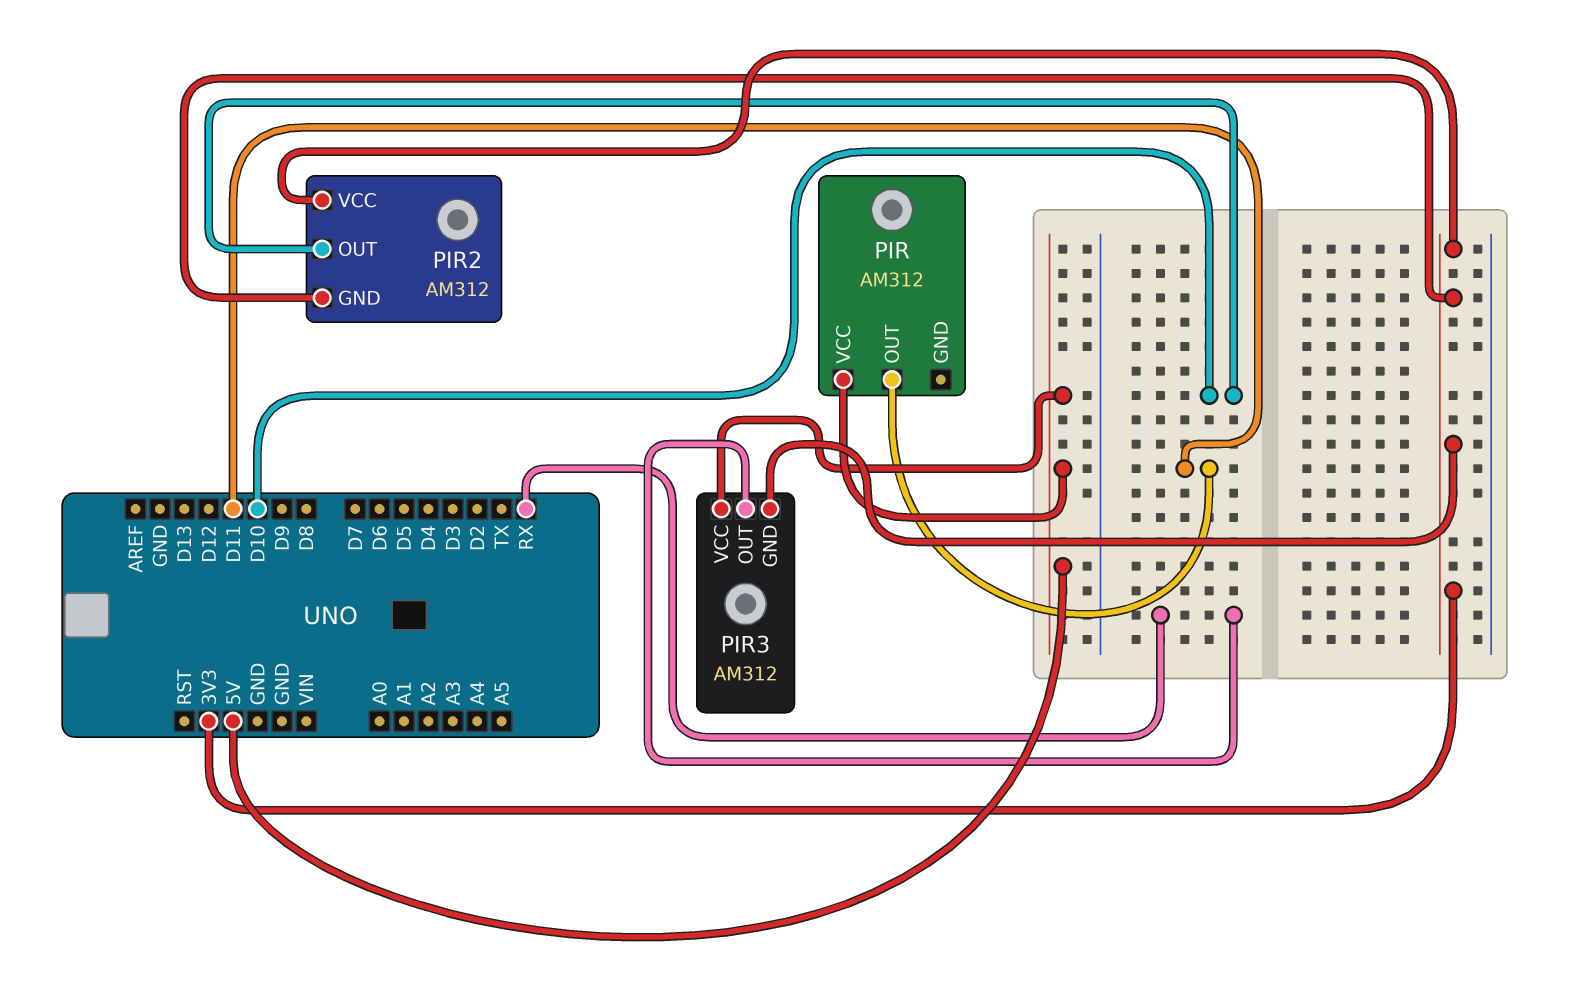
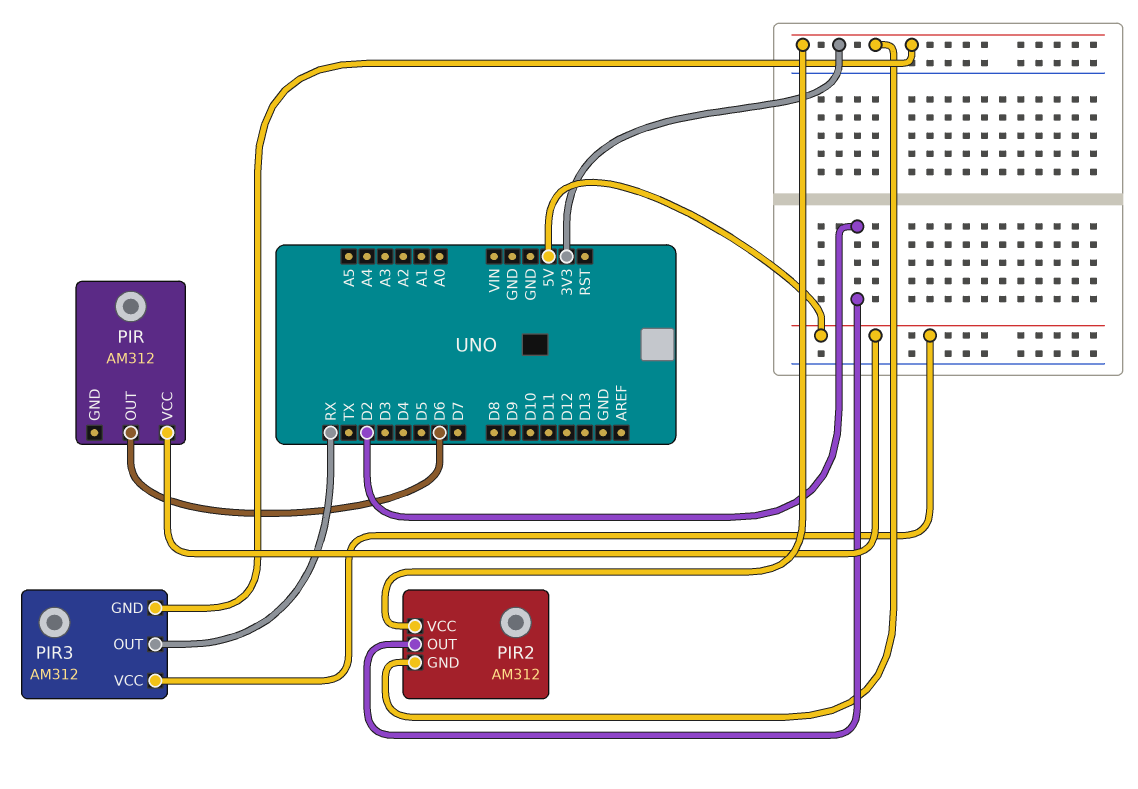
PIR pin OUT: D11 -> D6
PIR2 pin OUT: D10 -> D2

